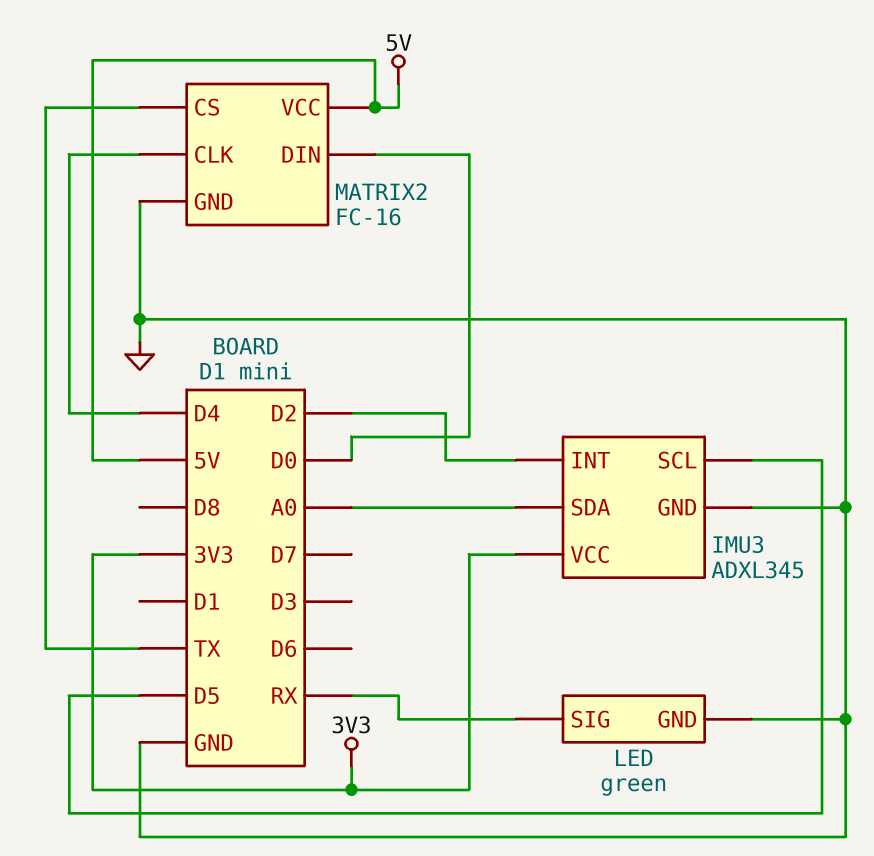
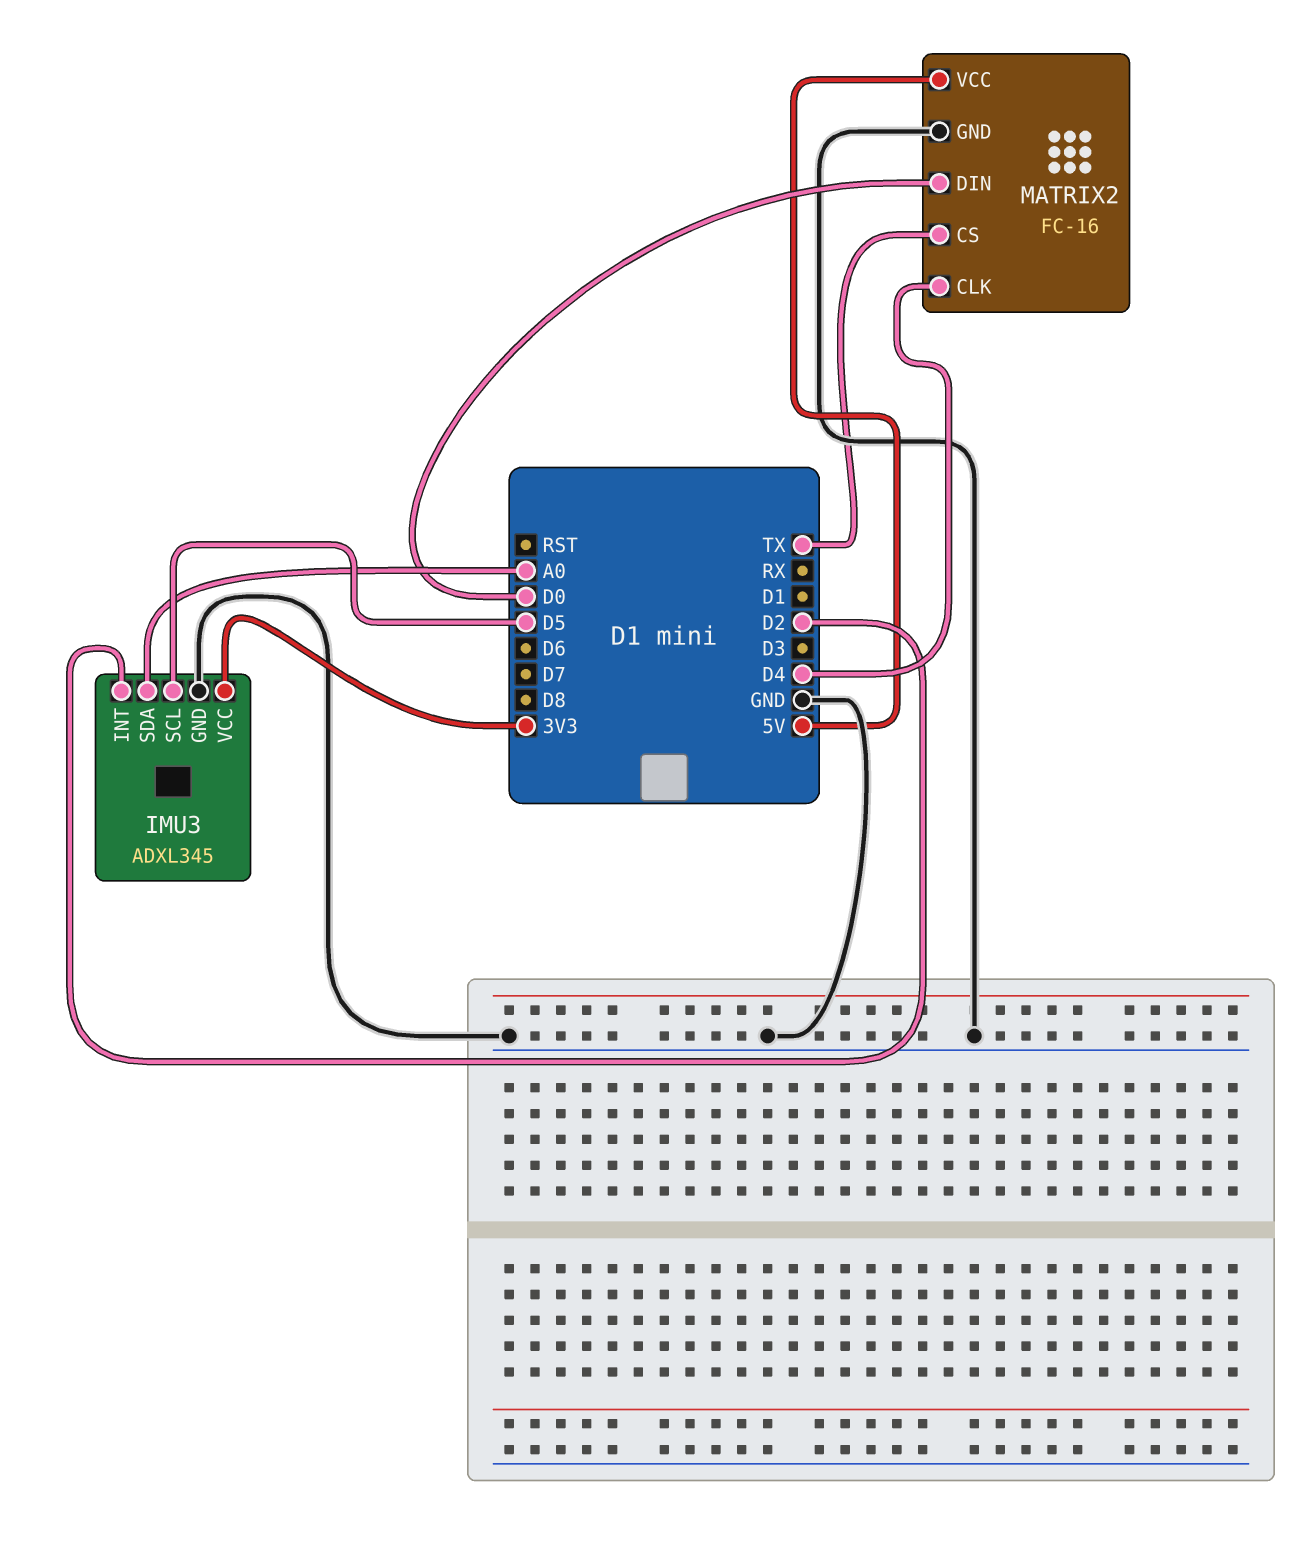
LED: green -> none
LED pin GND: GND -> none
LED pin SIG: RX -> none

